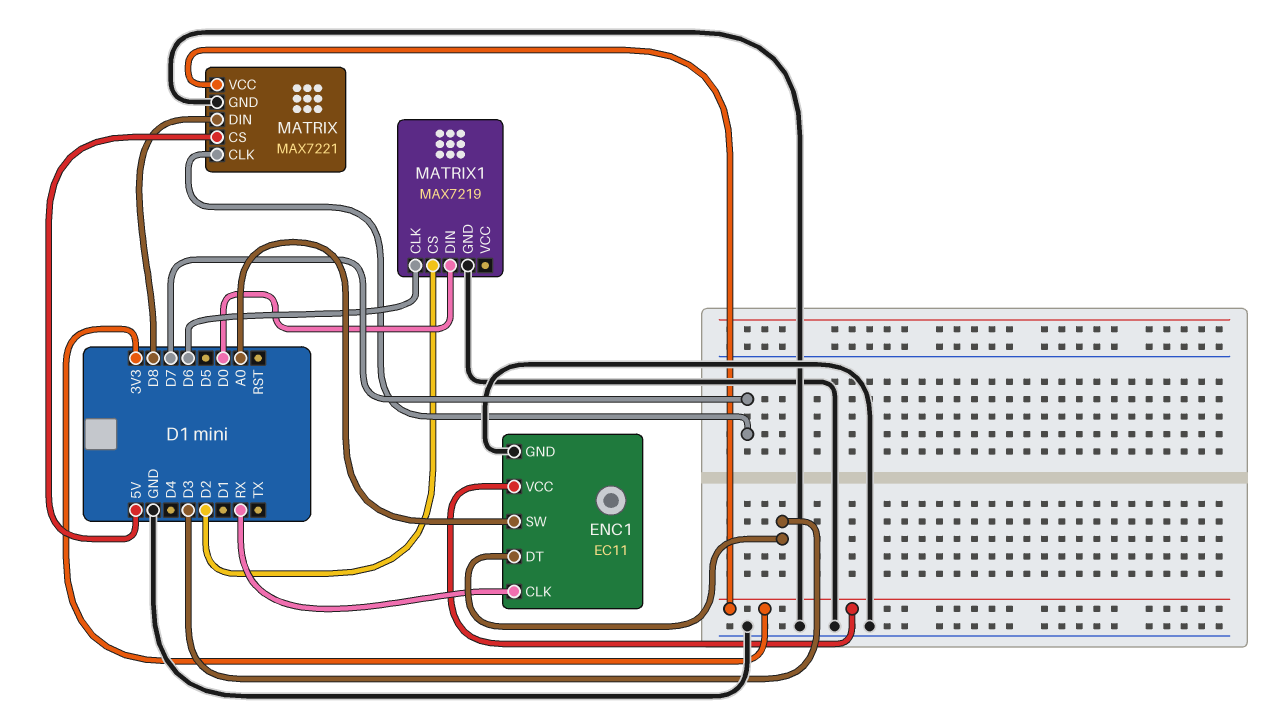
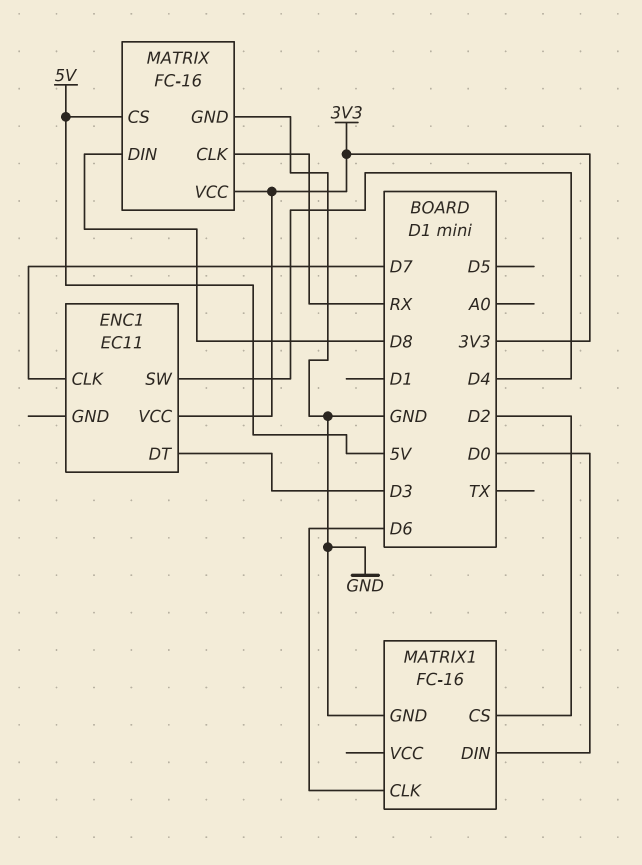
ENC1 pin CLK: RX -> D7
ENC1 pin GND: GND -> none
ENC1 pin SW: A0 -> D4
MATRIX: MAX7221 -> FC-16
MATRIX pin CLK: D7 -> RX
MATRIX1: MAX7219 -> FC-16

